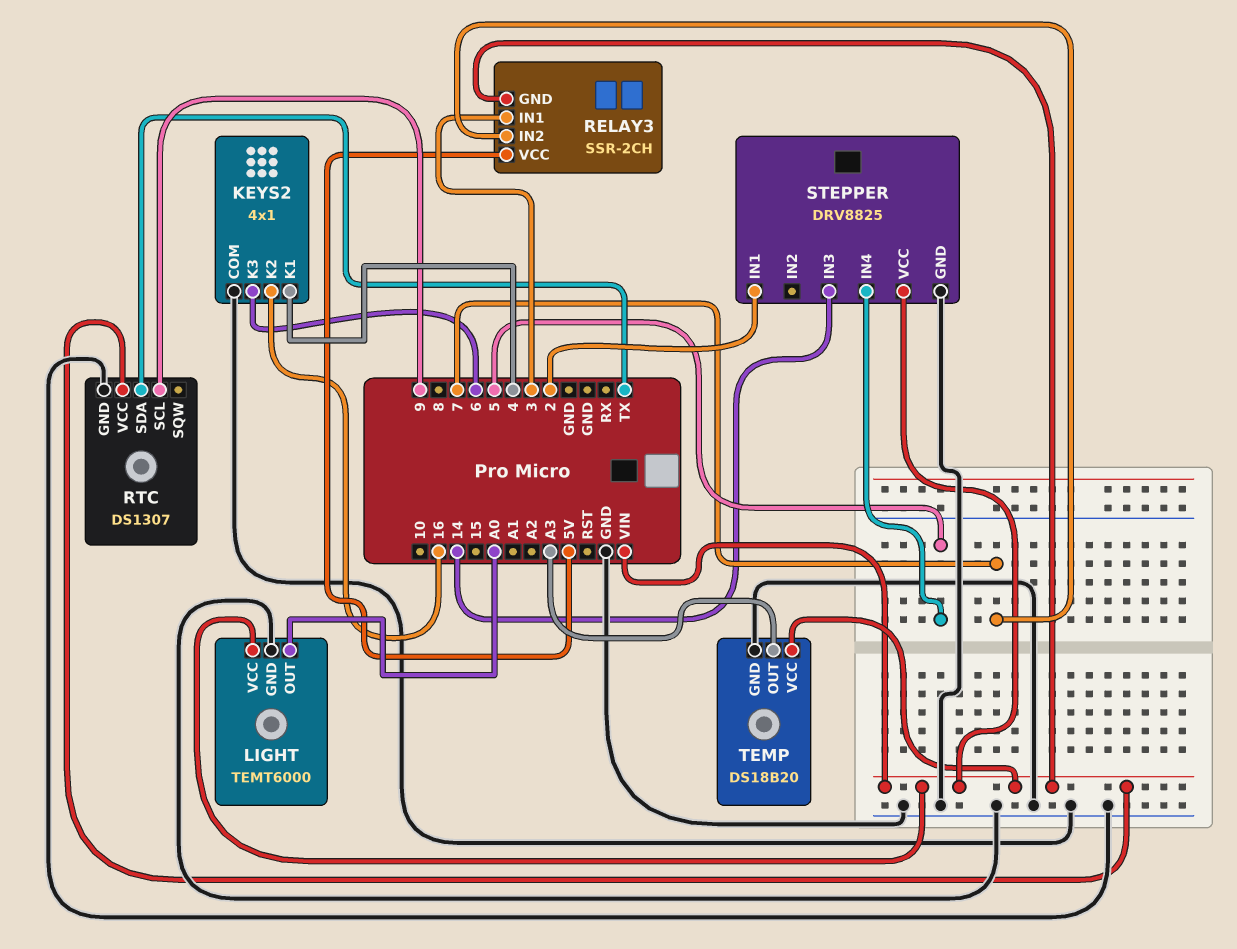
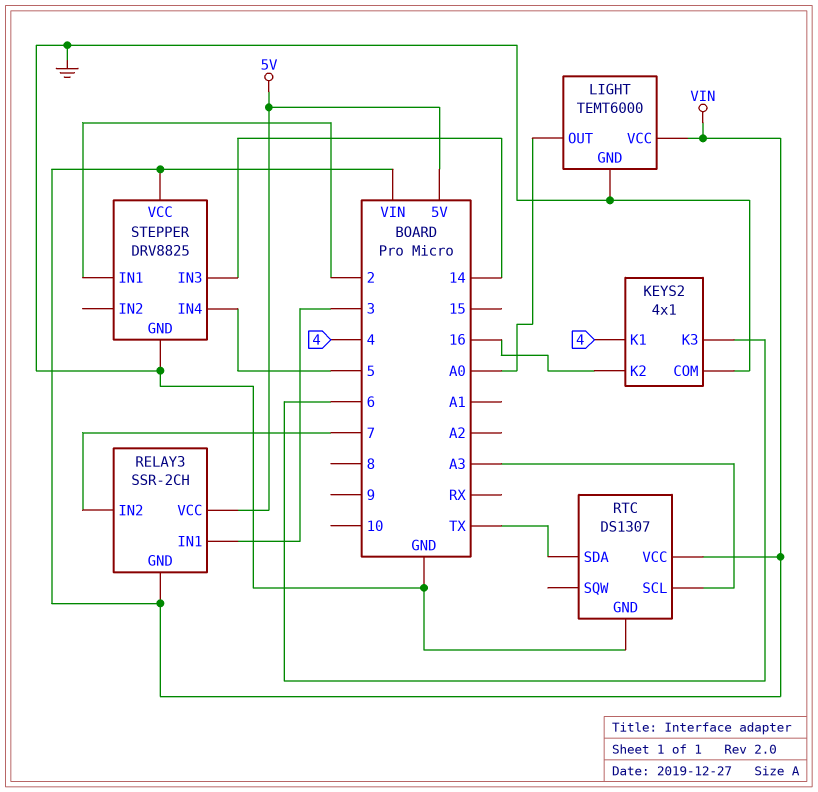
RTC pin SCL: 9 -> A3
TEMP: DS18B20 -> none
TEMP pin GND: GND -> none
TEMP pin OUT: A3 -> none
TEMP pin VCC: VIN -> none

